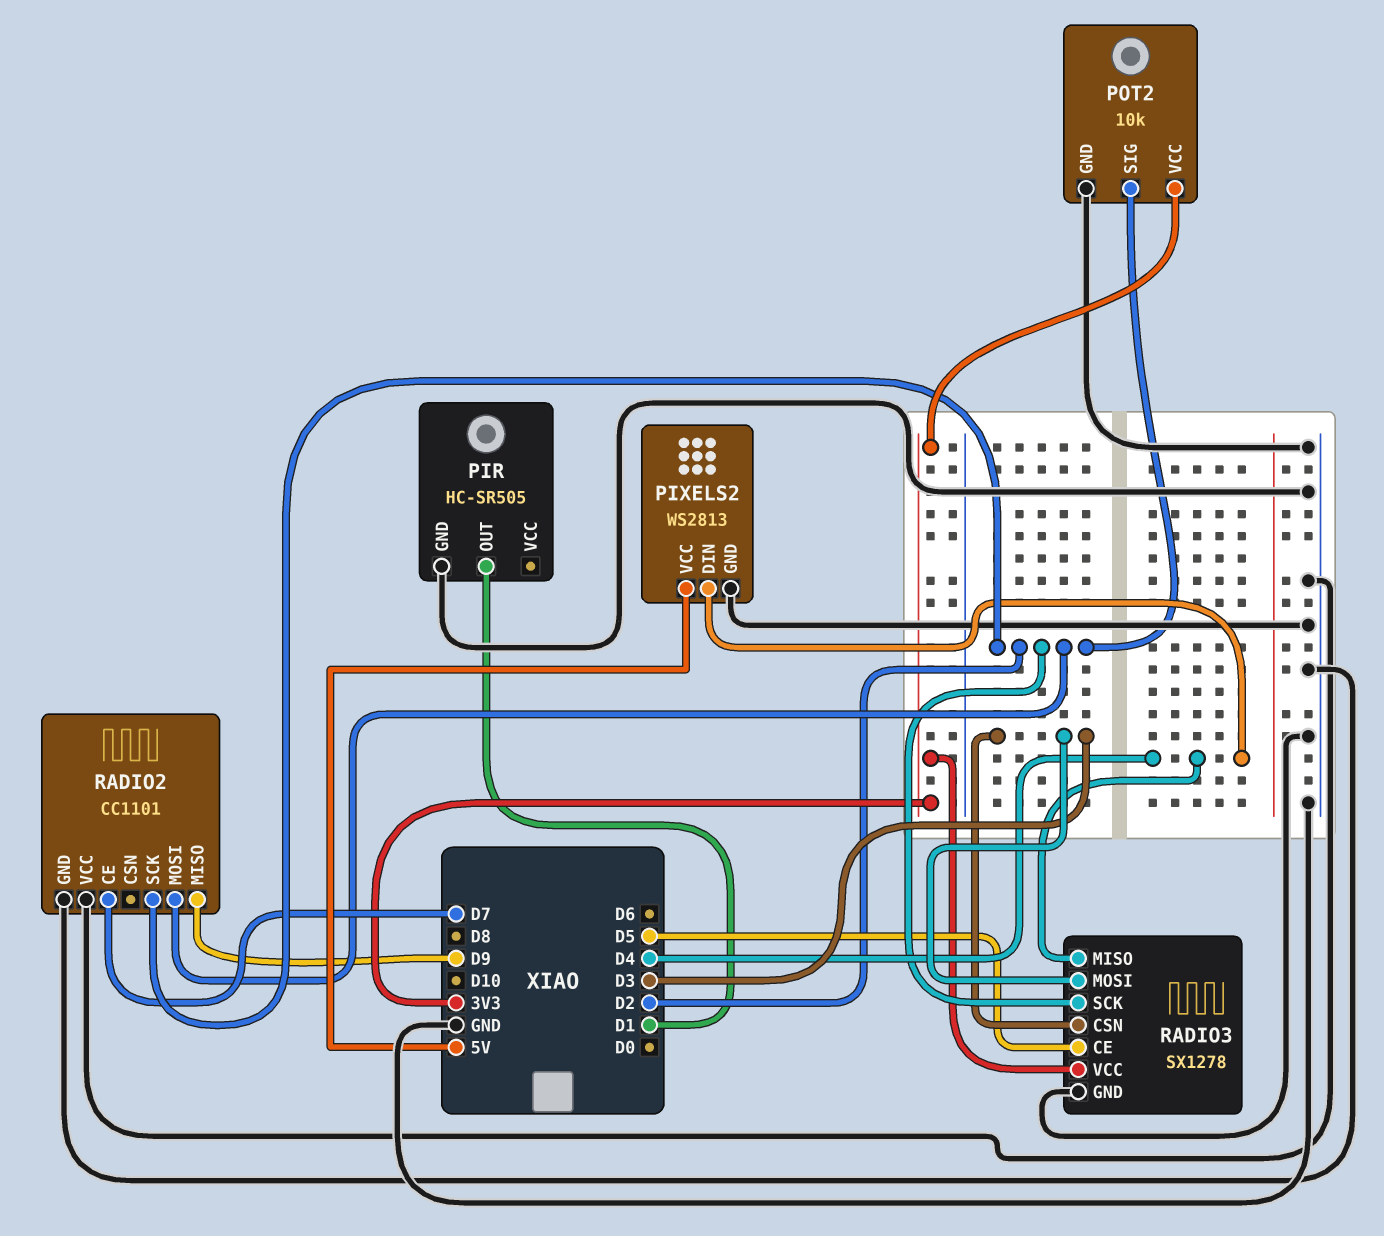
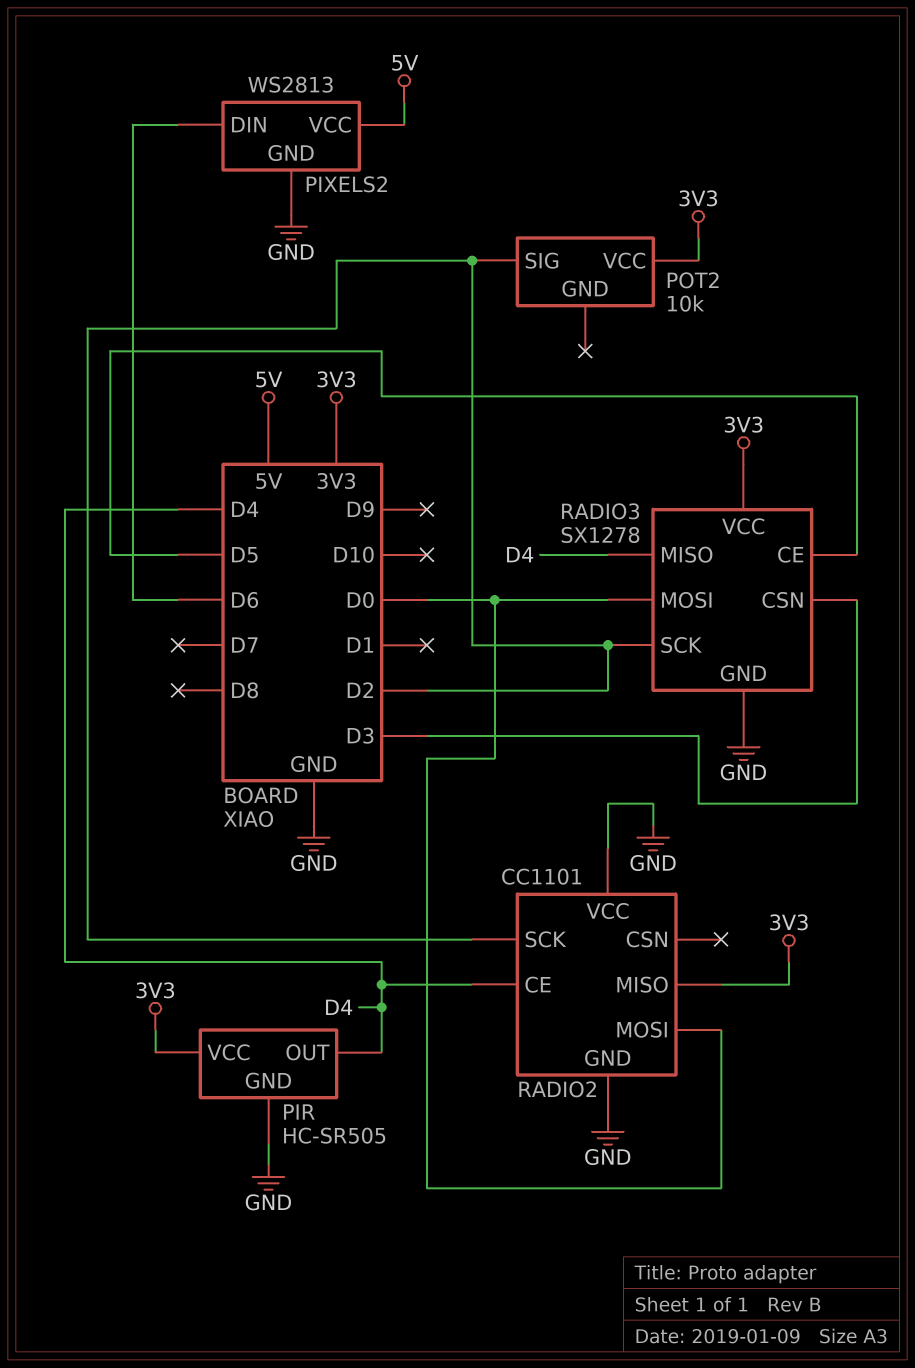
PIR pin OUT: D1 -> D4
PIR pin VCC: none -> 3V3
PIXELS2 pin DIN: D4 -> D6
POT2 pin GND: GND -> none
RADIO2 pin CE: D7 -> D4
RADIO2 pin MISO: D9 -> 3V3
RADIO2 pin MOSI: D2 -> D0
RADIO3 pin MOSI: D3 -> D0

